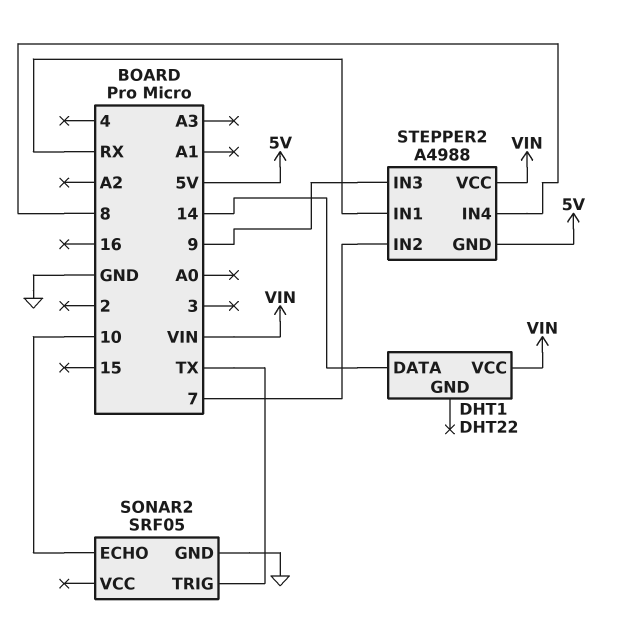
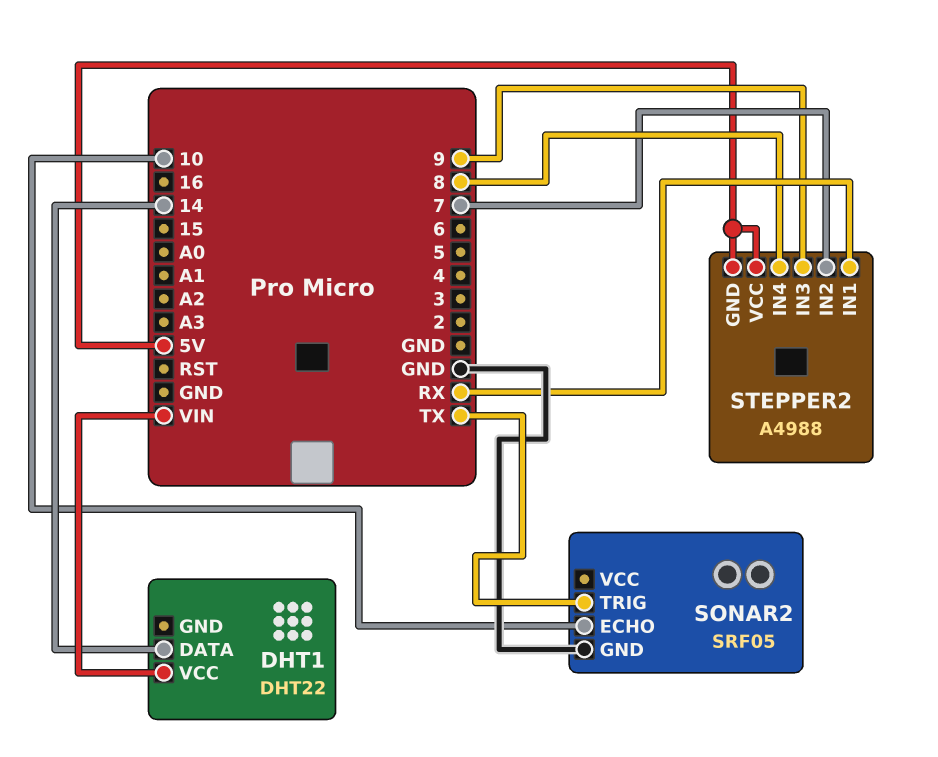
STEPPER2 pin VCC: VIN -> 5V

